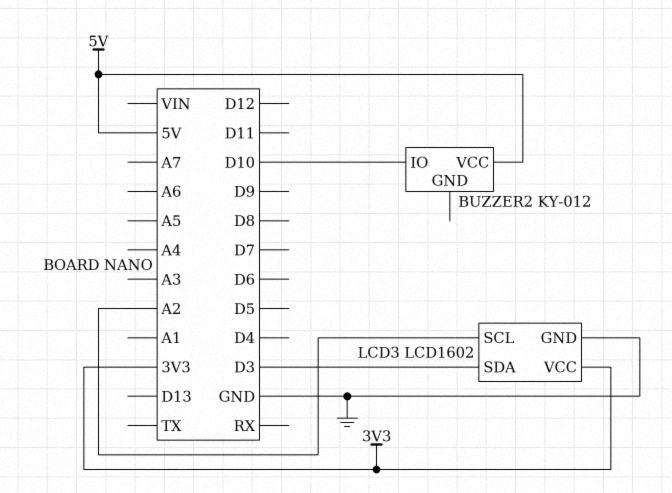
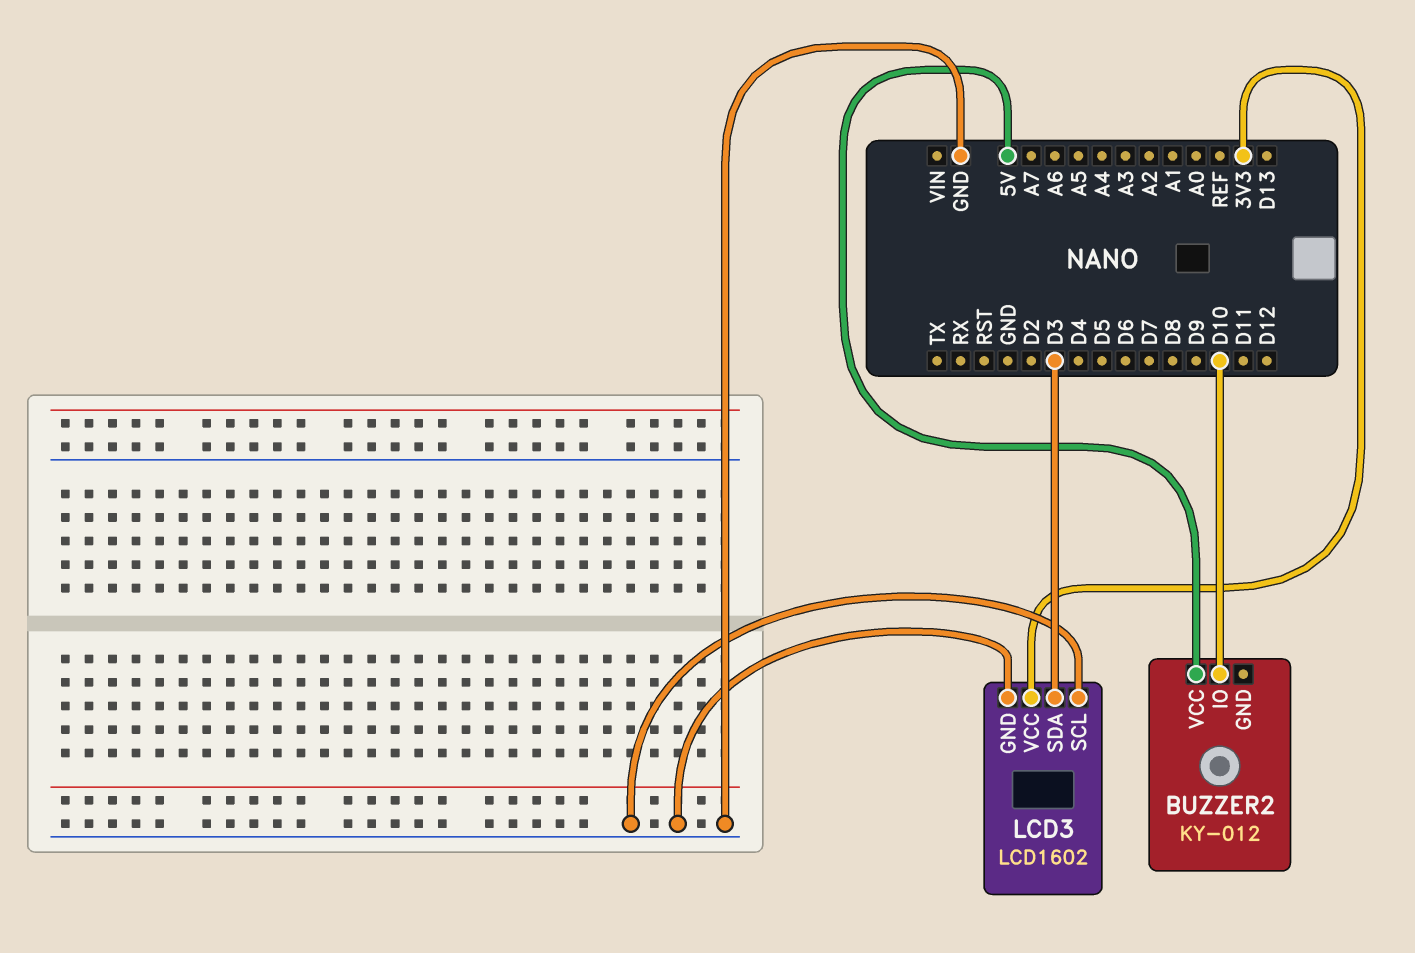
LCD3 pin SCL: A2 -> GND

